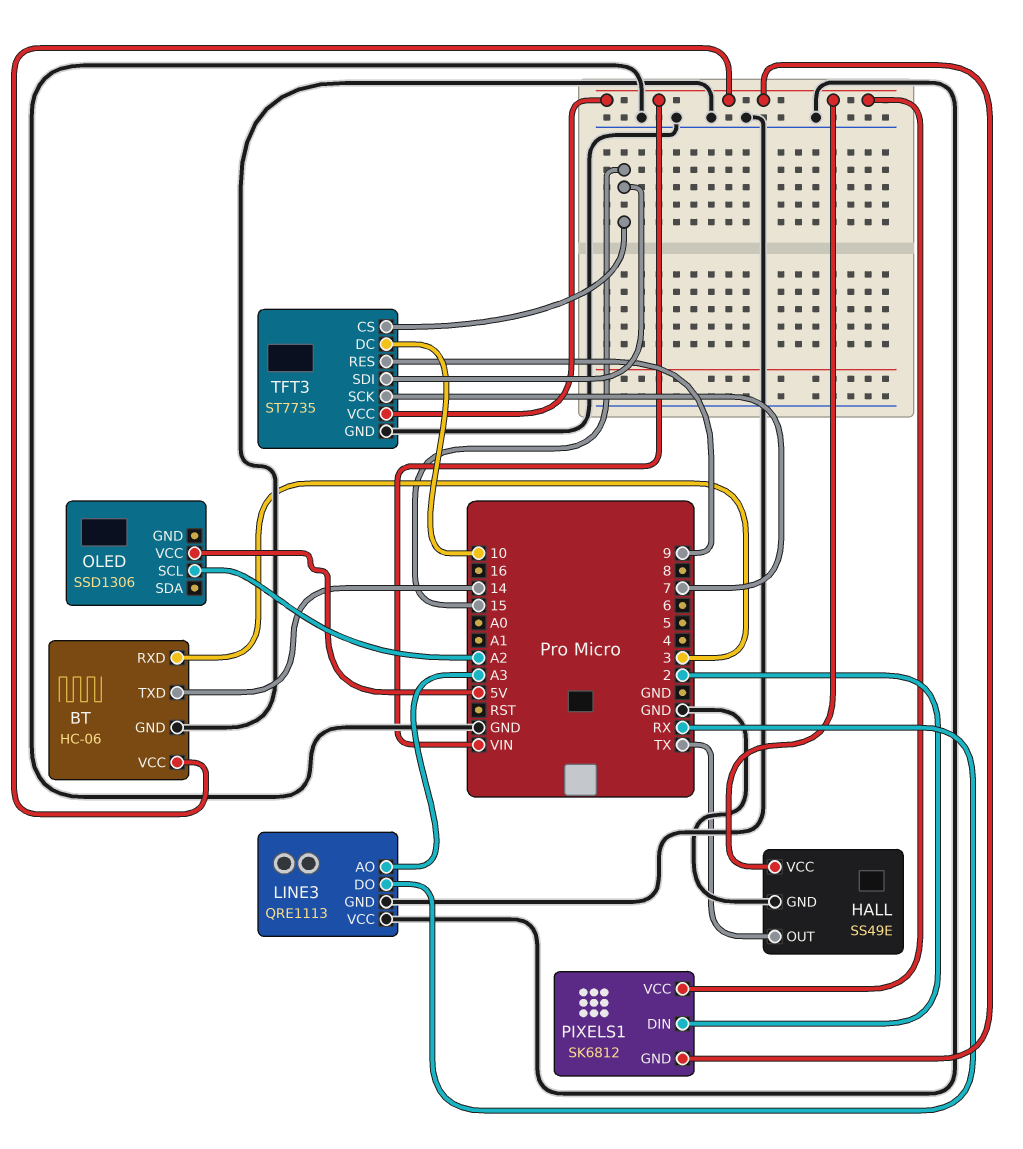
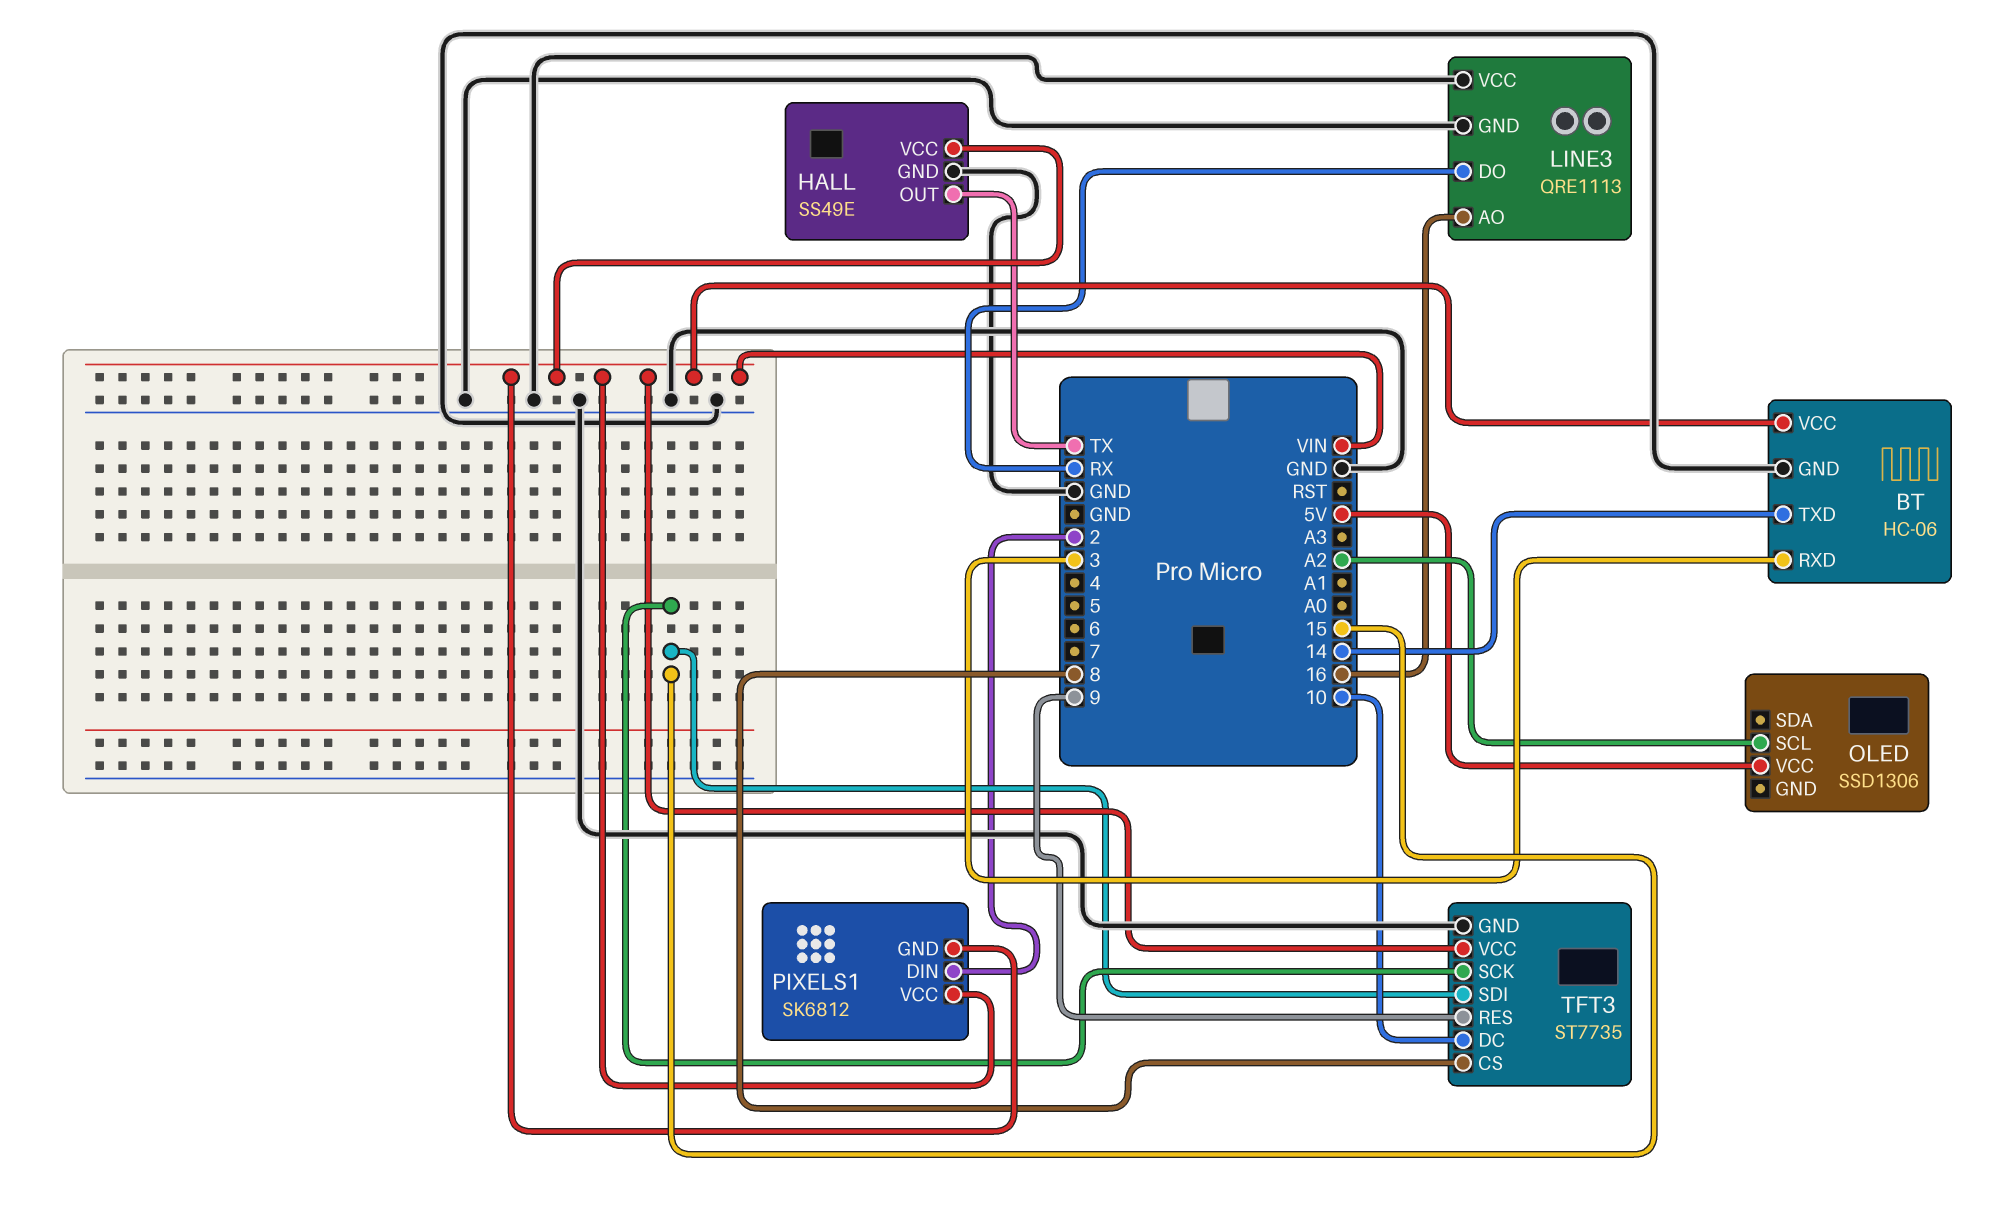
LINE3 pin AO: A3 -> 16
TFT3 pin CS: 15 -> 8
TFT3 pin SCK: 7 -> 15

